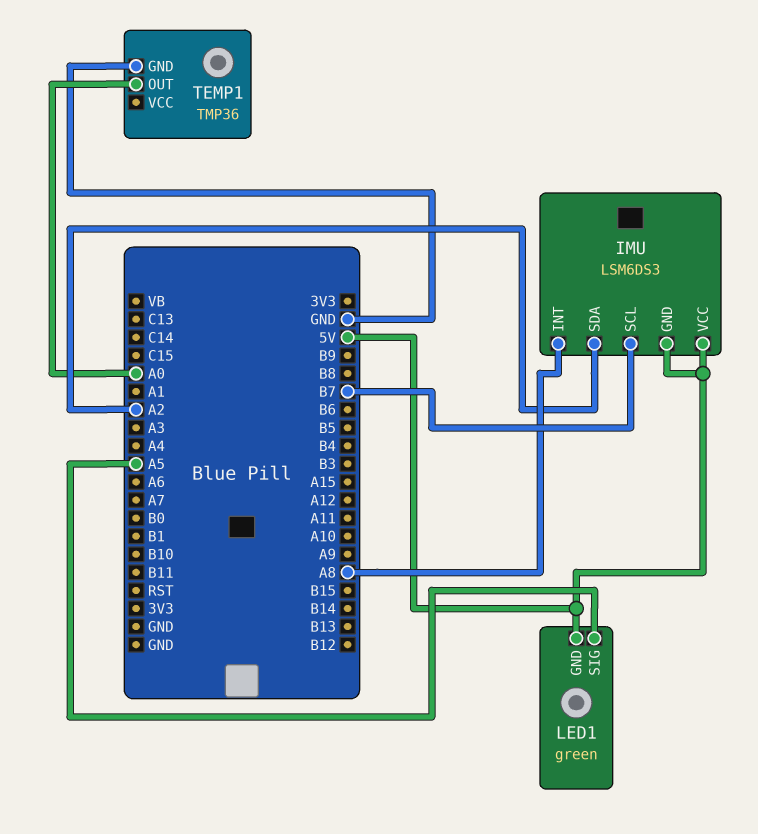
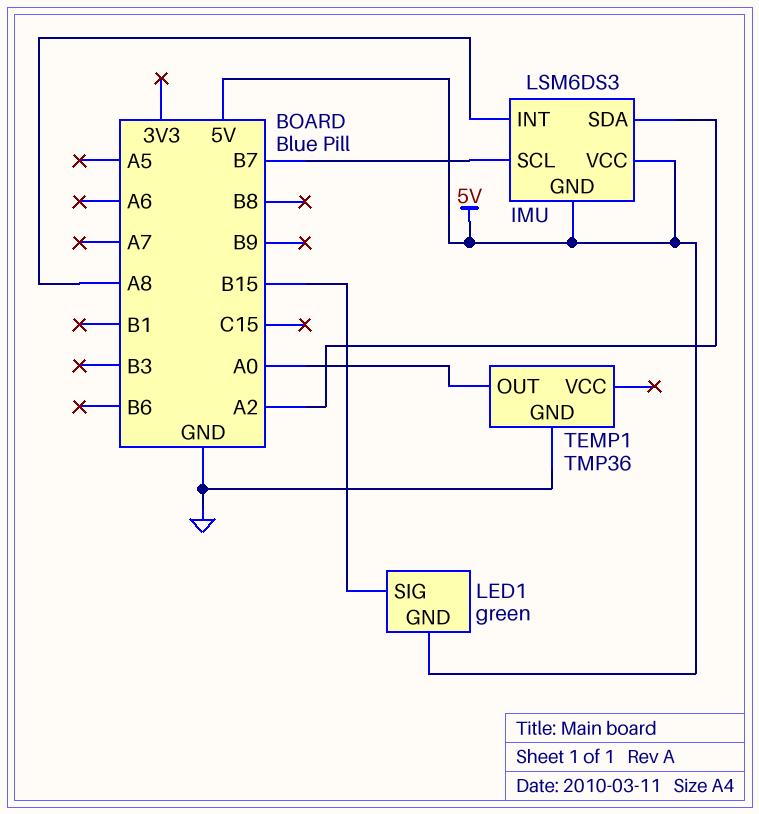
LED1 pin SIG: A5 -> B15

